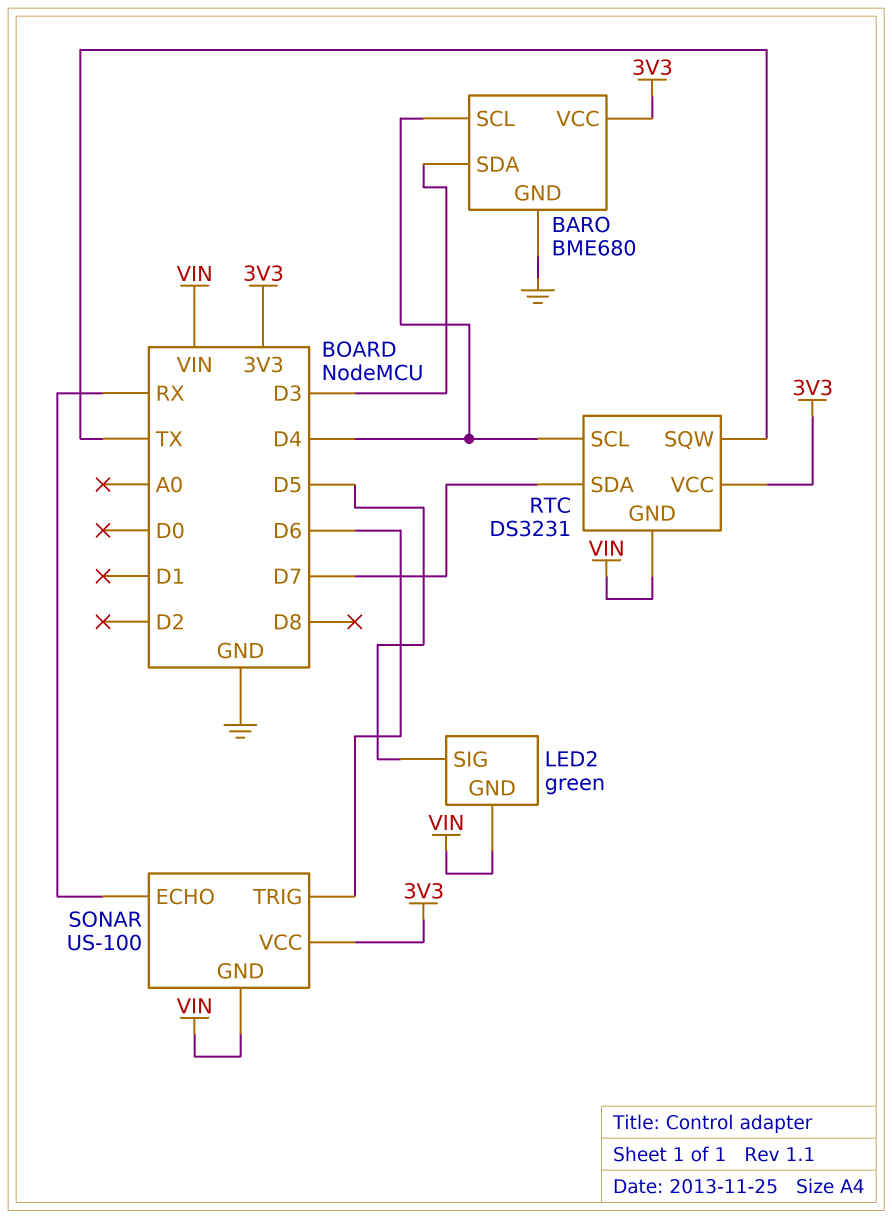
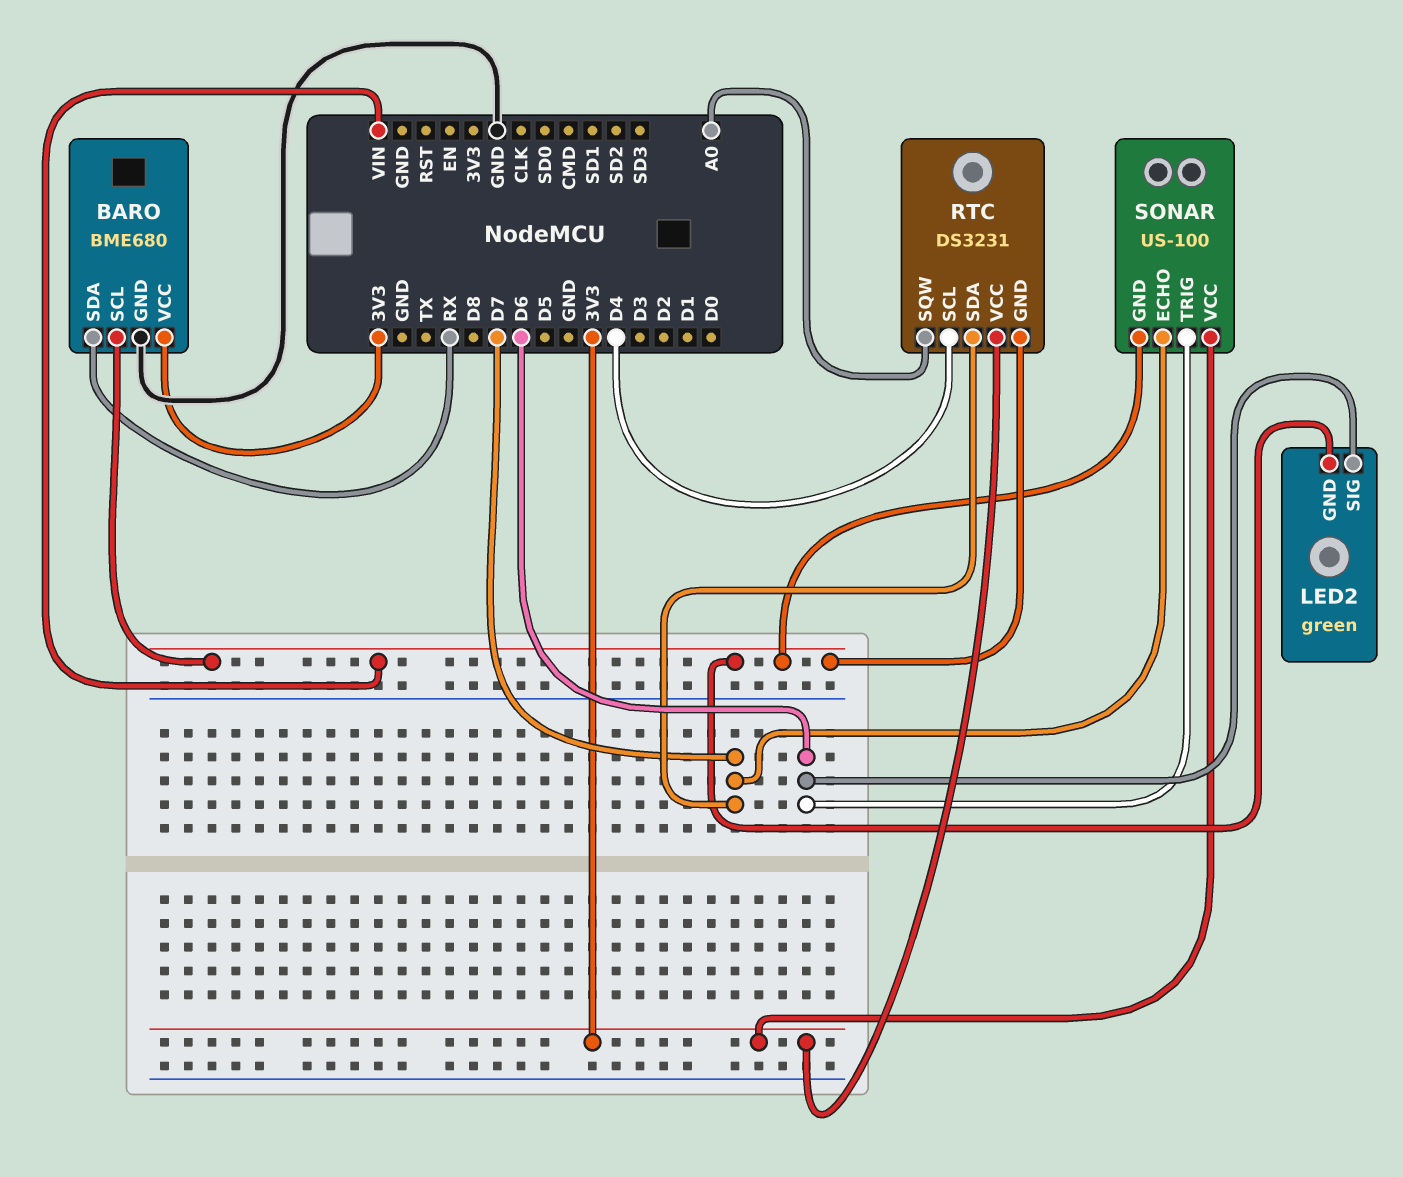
BARO pin SCL: D4 -> VIN
BARO pin SDA: D3 -> RX
LED2 pin SIG: D5 -> D6
RTC pin SQW: TX -> A0
SONAR pin ECHO: RX -> D7

